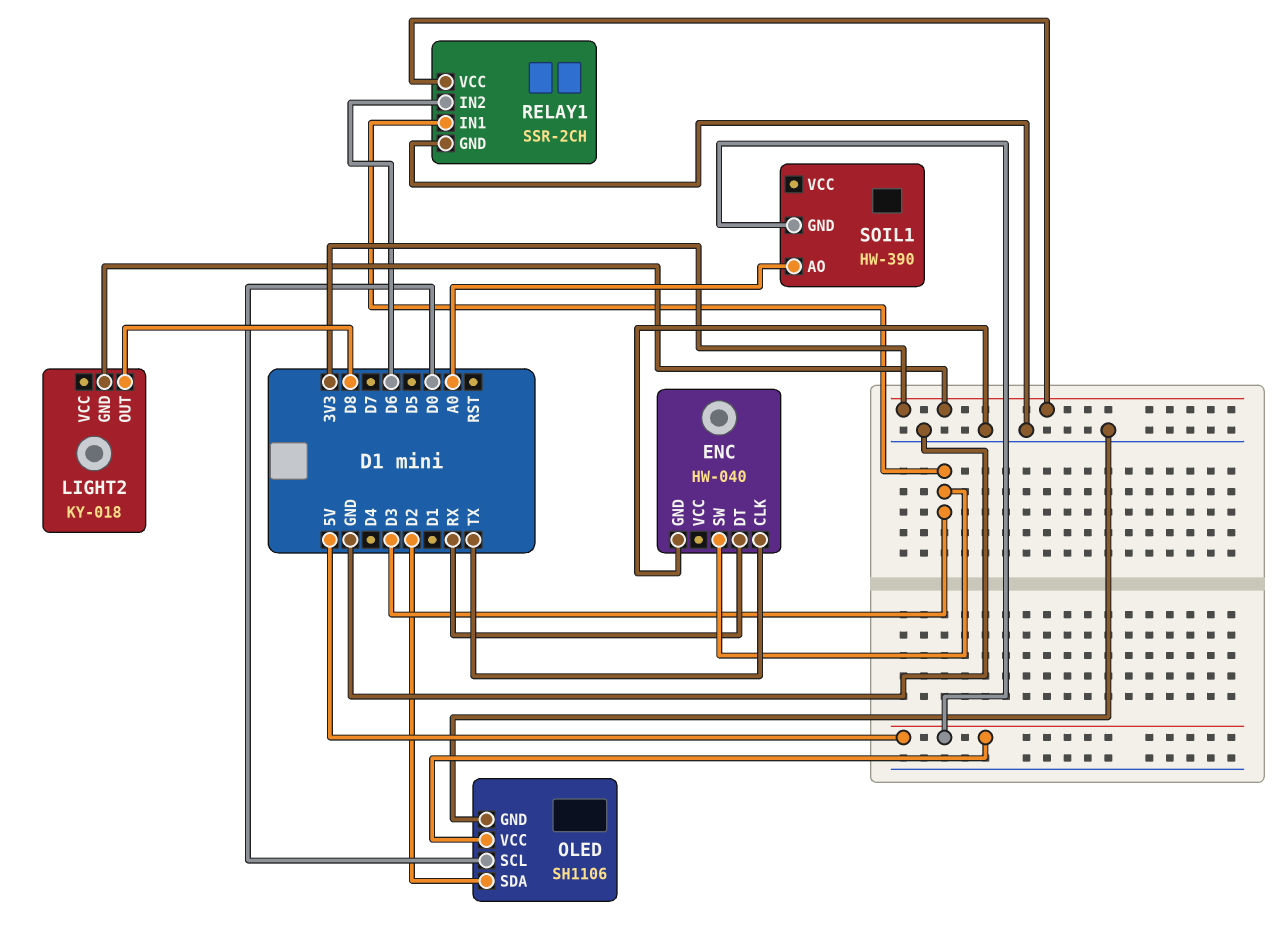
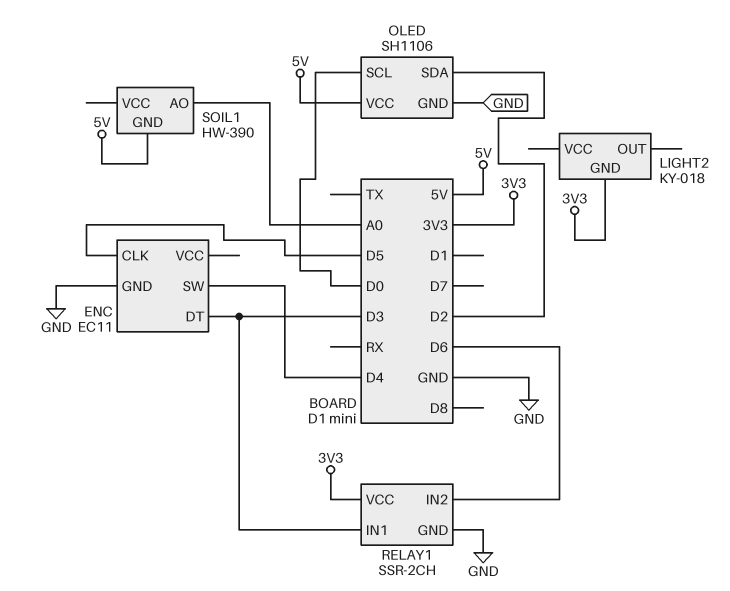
ENC: HW-040 -> EC11
ENC pin CLK: TX -> D5
ENC pin DT: RX -> D3
ENC pin SW: D3 -> D4
LIGHT2 pin OUT: D8 -> none

